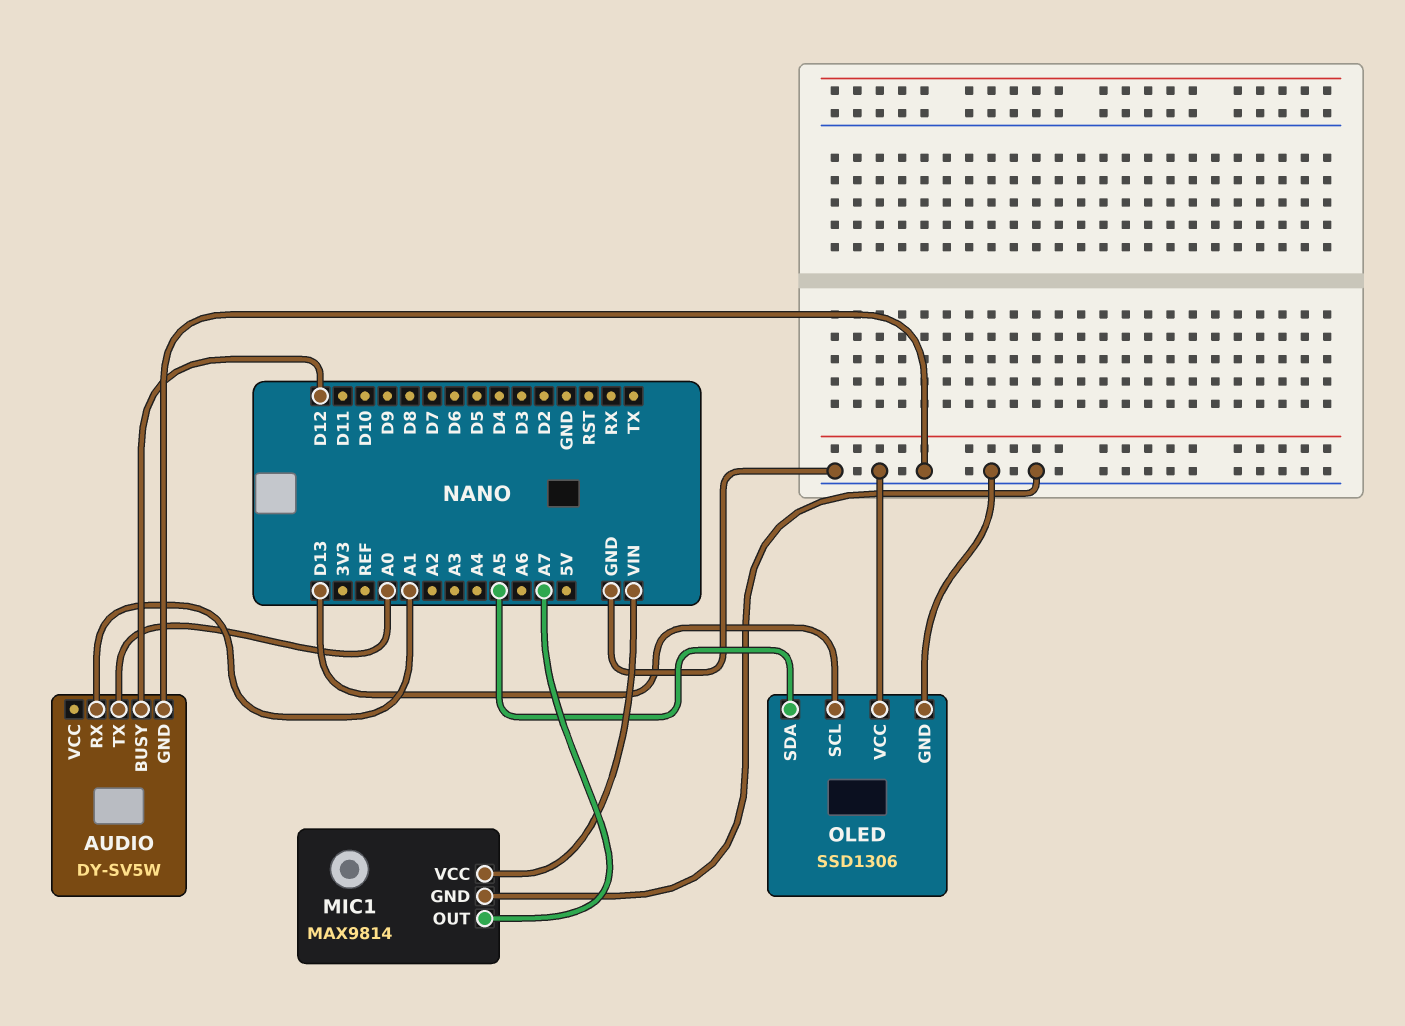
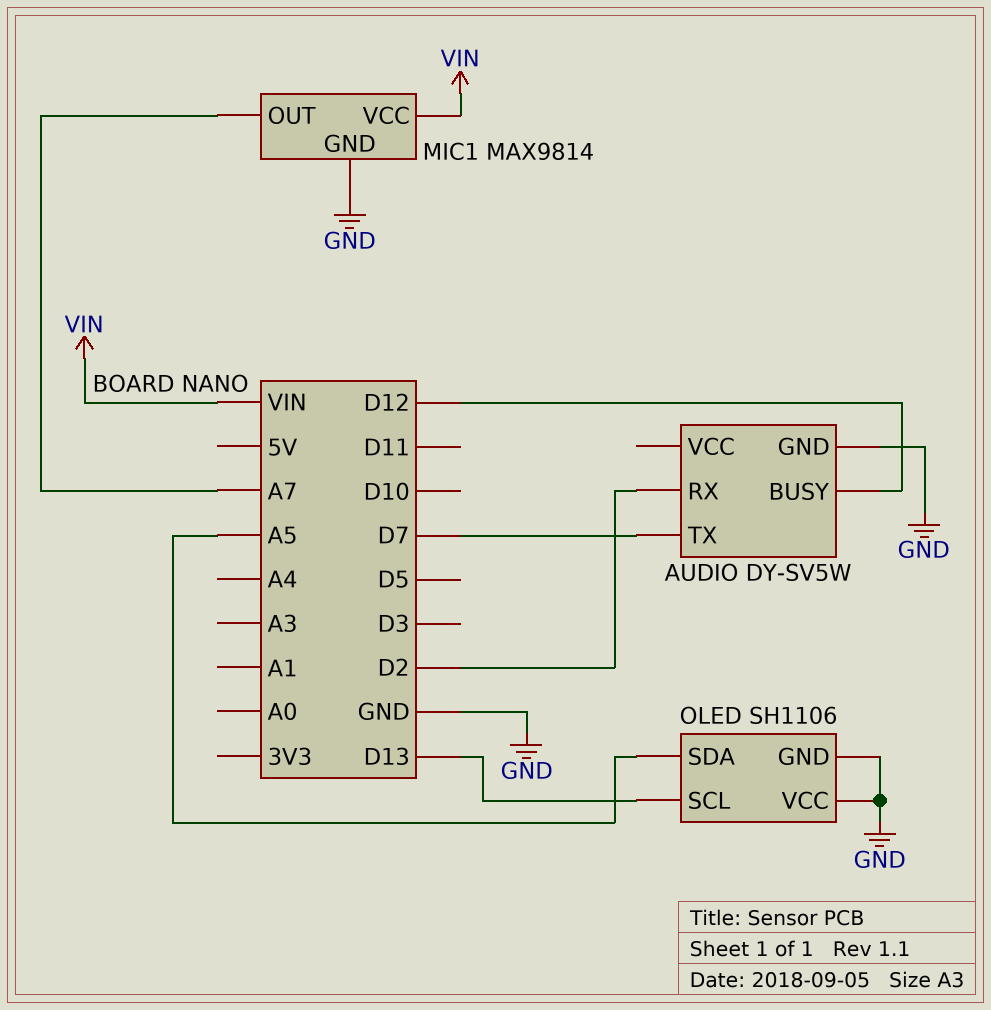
AUDIO pin RX: A1 -> D2
AUDIO pin TX: A0 -> D7
OLED: SSD1306 -> SH1106

